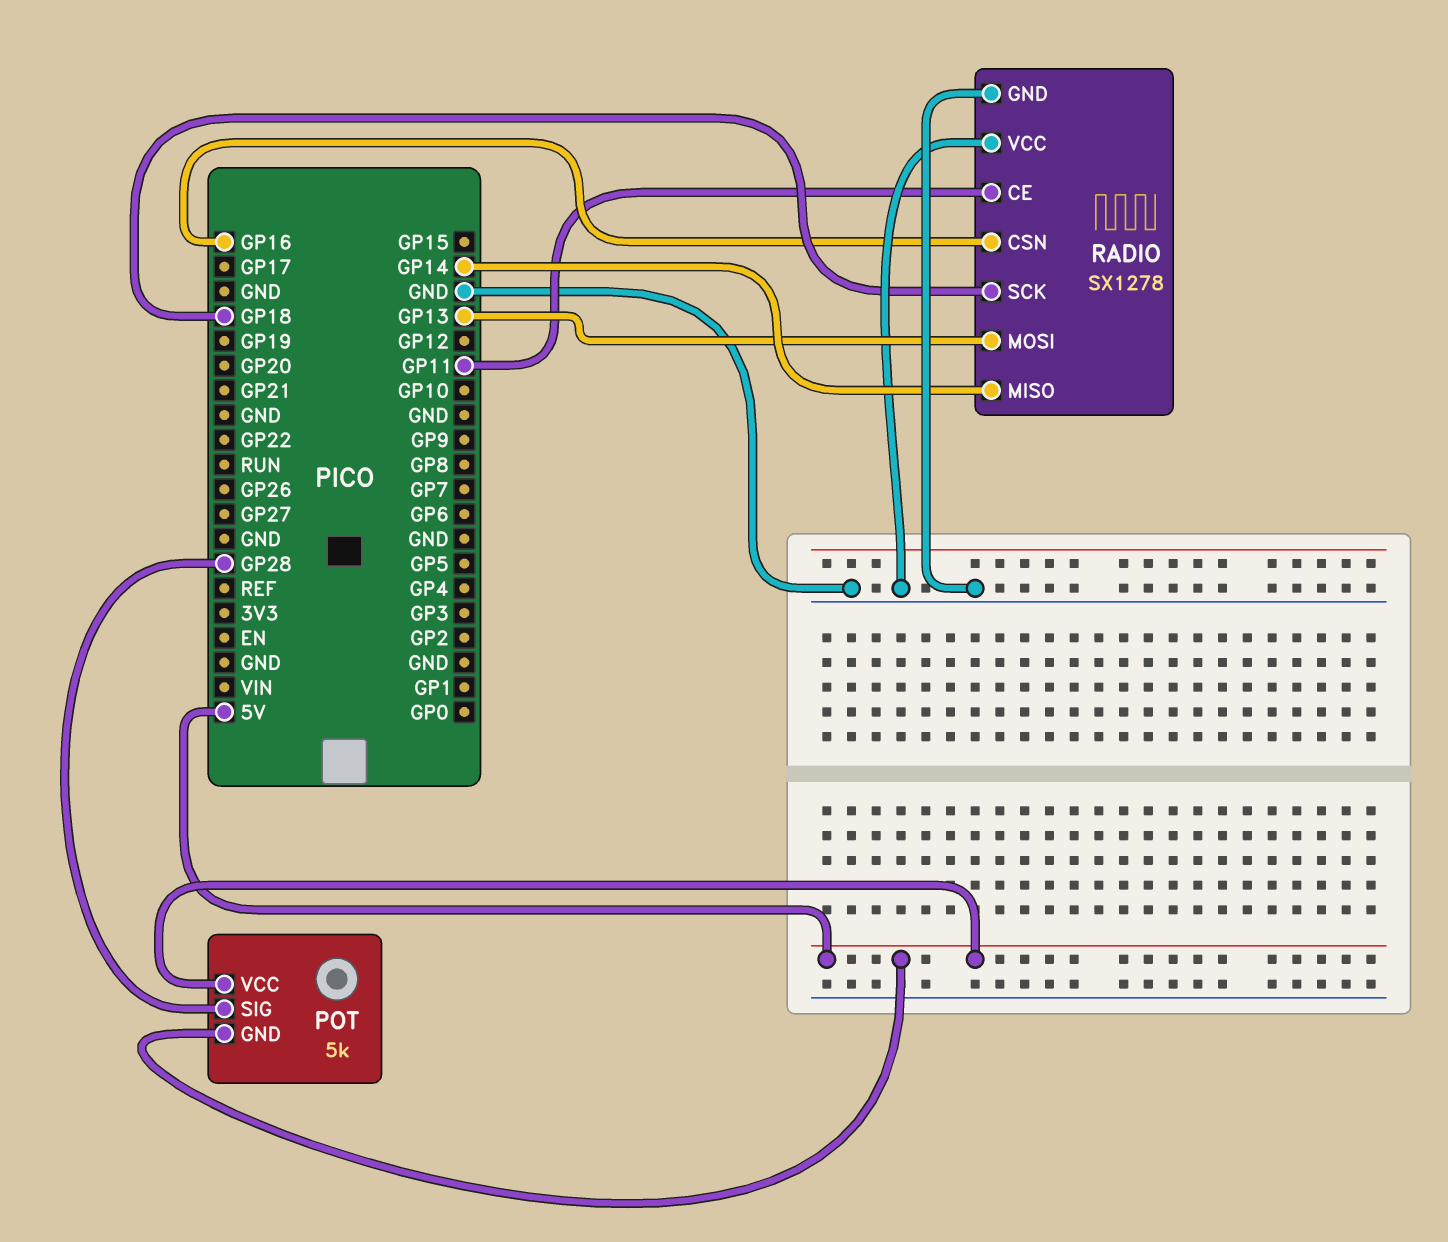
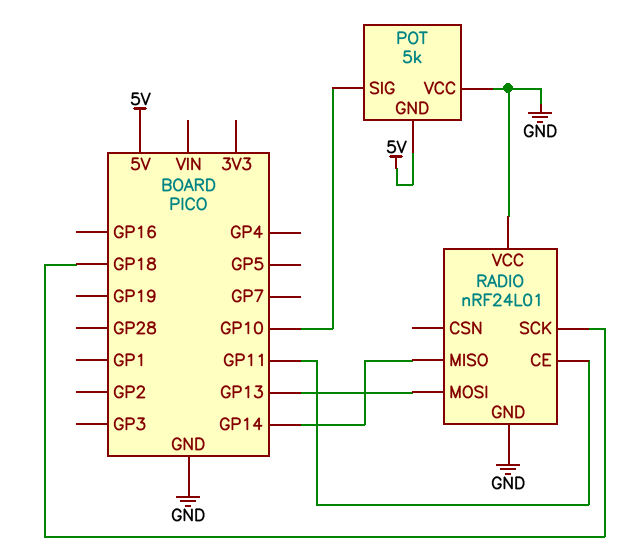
POT pin SIG: GP28 -> GP10
POT pin VCC: 5V -> GND
RADIO: SX1278 -> nRF24L01
RADIO pin CSN: GP16 -> none

